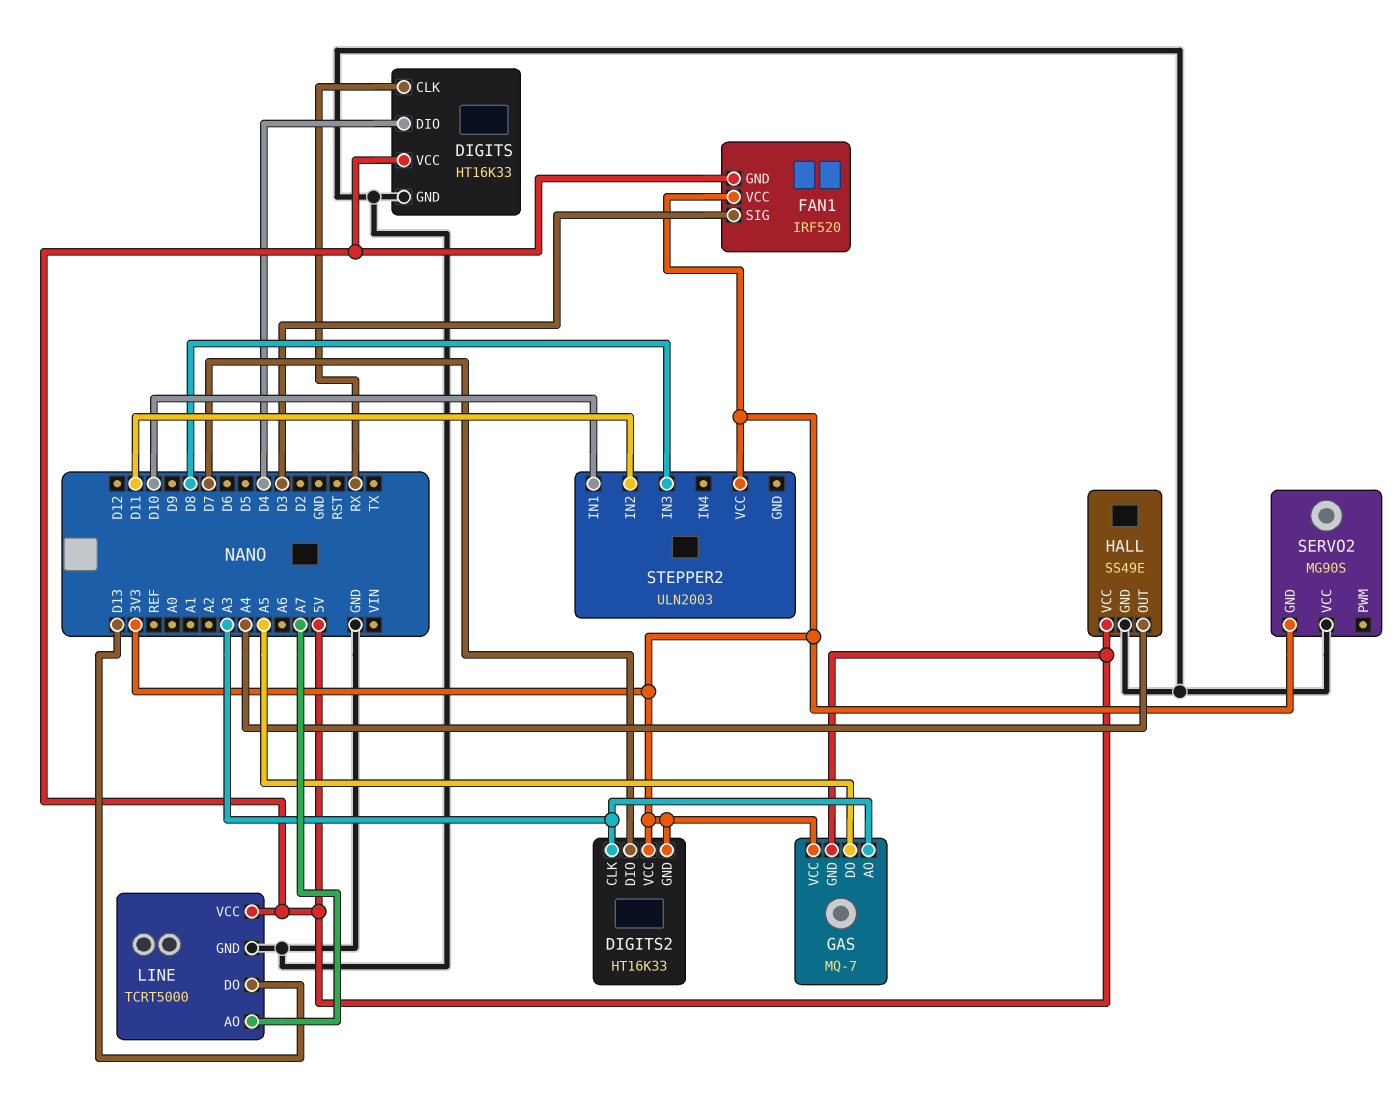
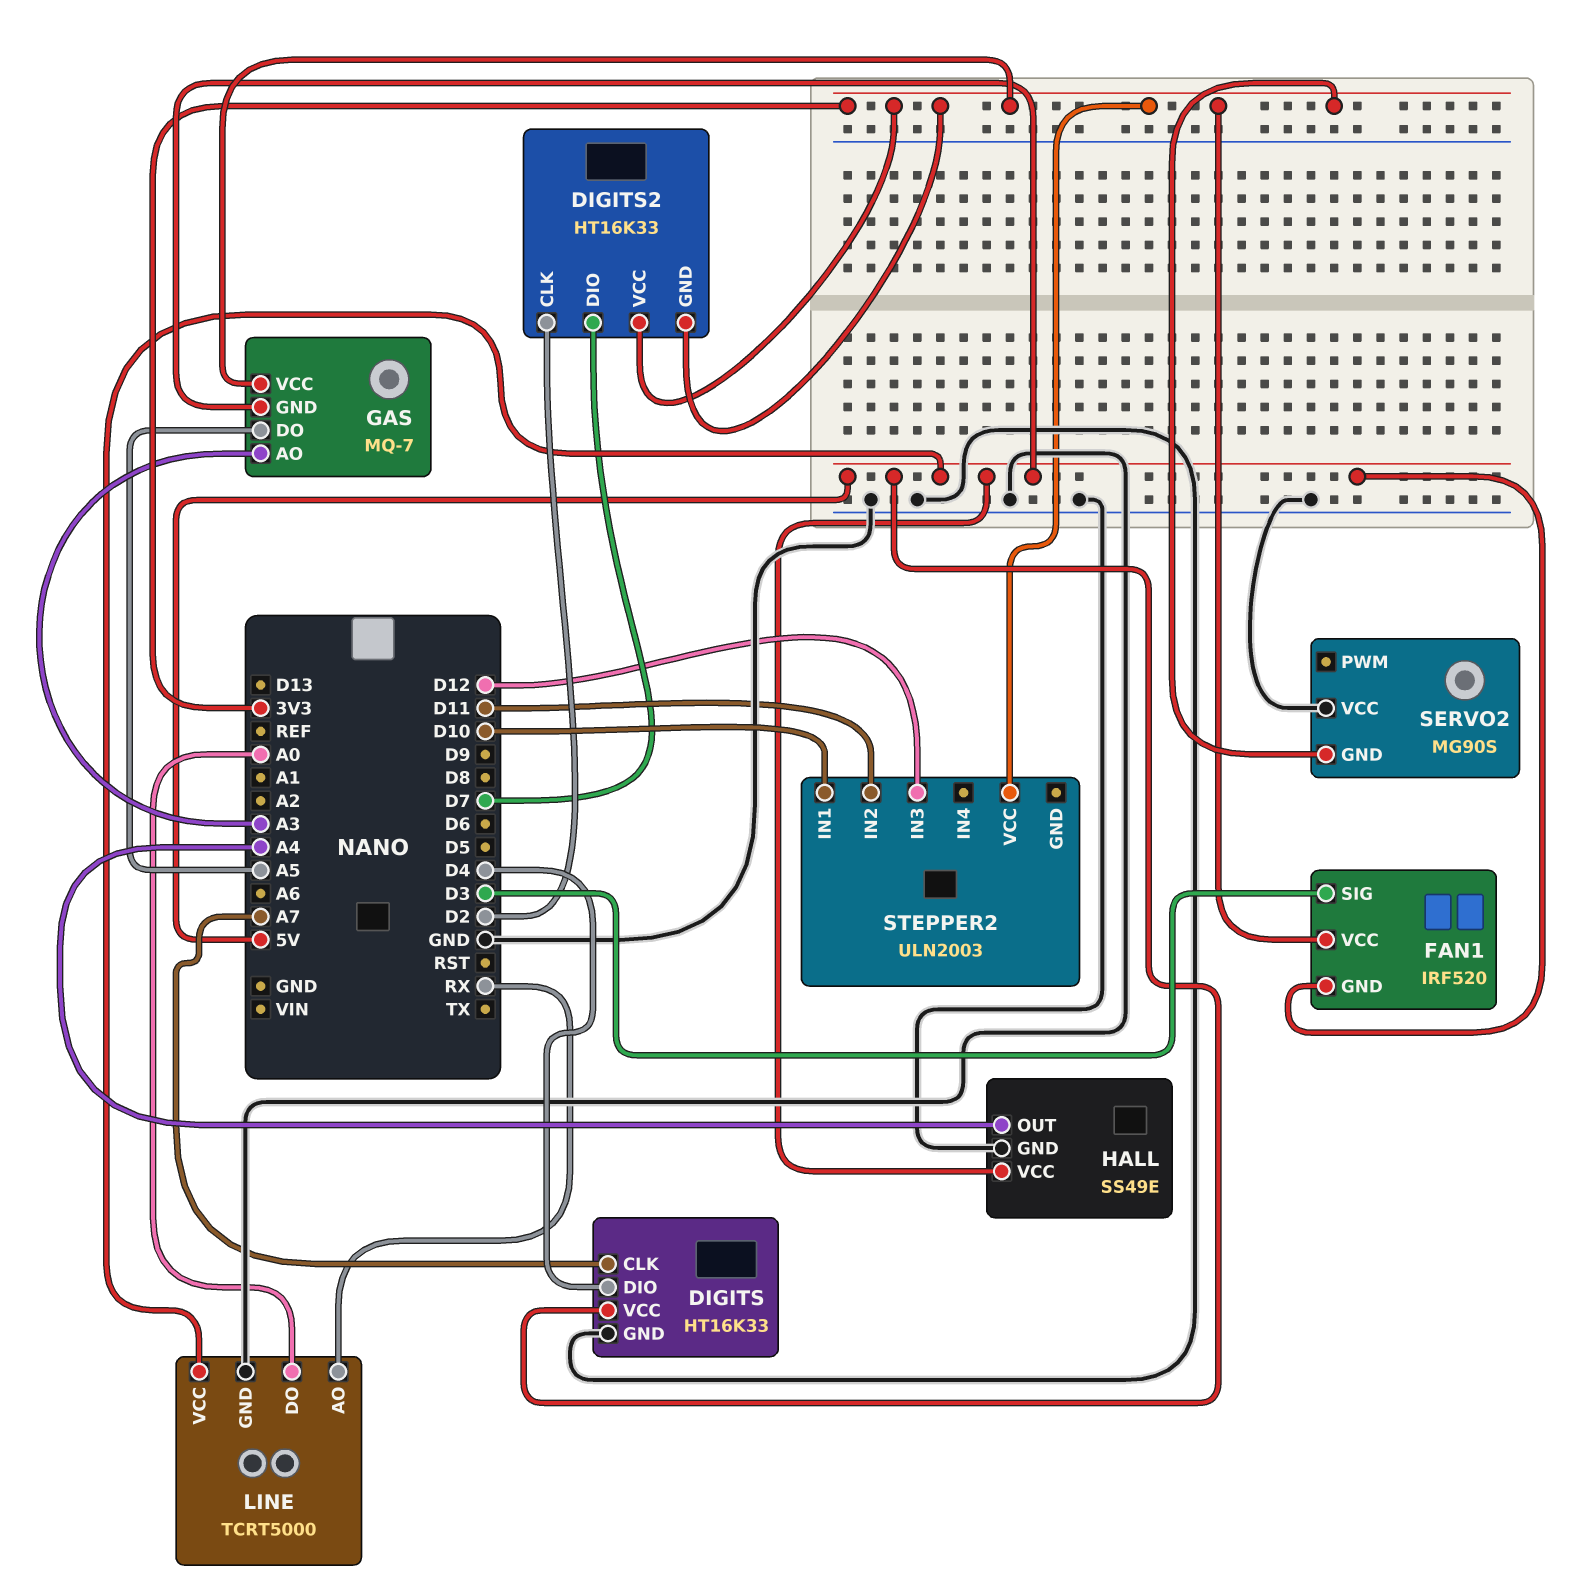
DIGITS pin CLK: RX -> A7
DIGITS2 pin CLK: A3 -> D2
LINE pin AO: A7 -> RX
LINE pin DO: D13 -> A0
STEPPER2 pin IN3: D8 -> D12

